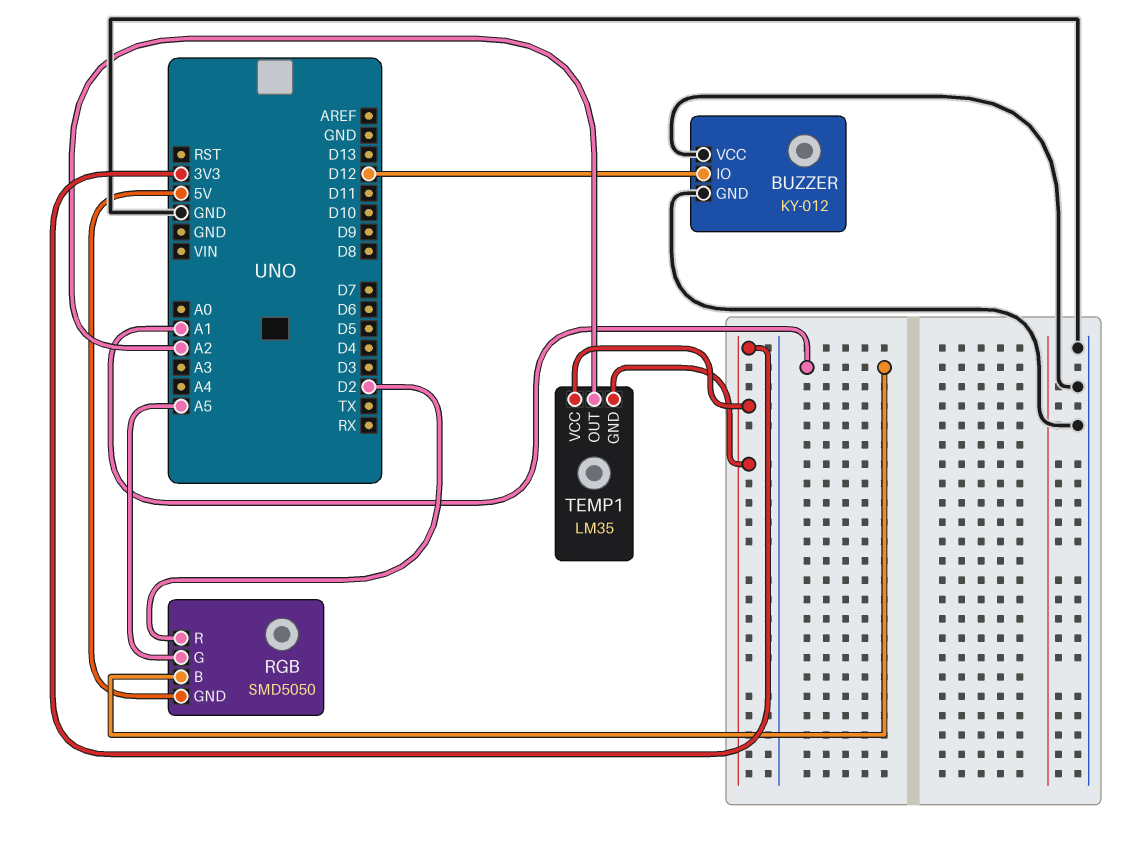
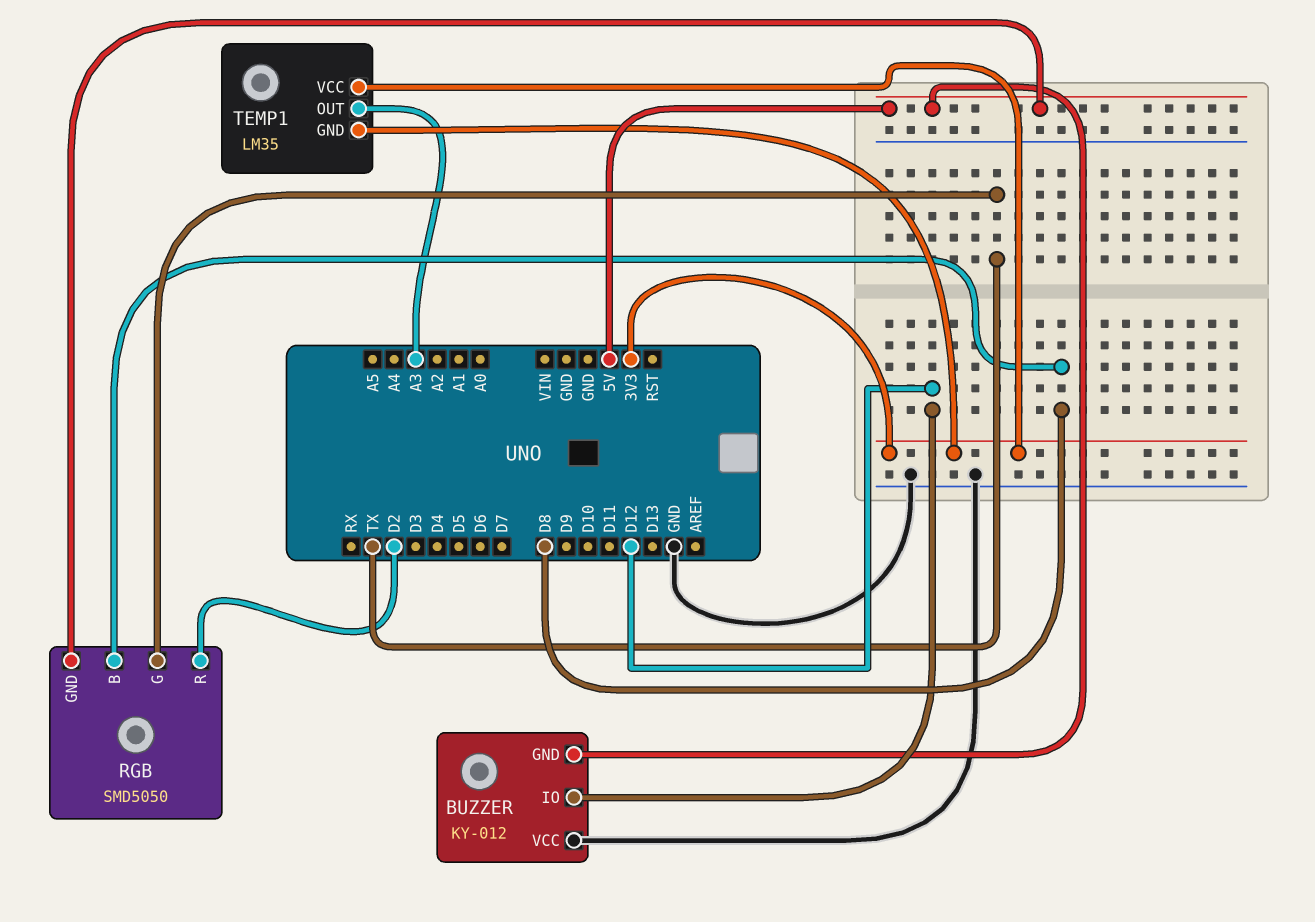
BUZZER pin GND: GND -> 5V
RGB pin B: A1 -> D8
RGB pin G: A5 -> TX
TEMP1 pin OUT: A2 -> A3

